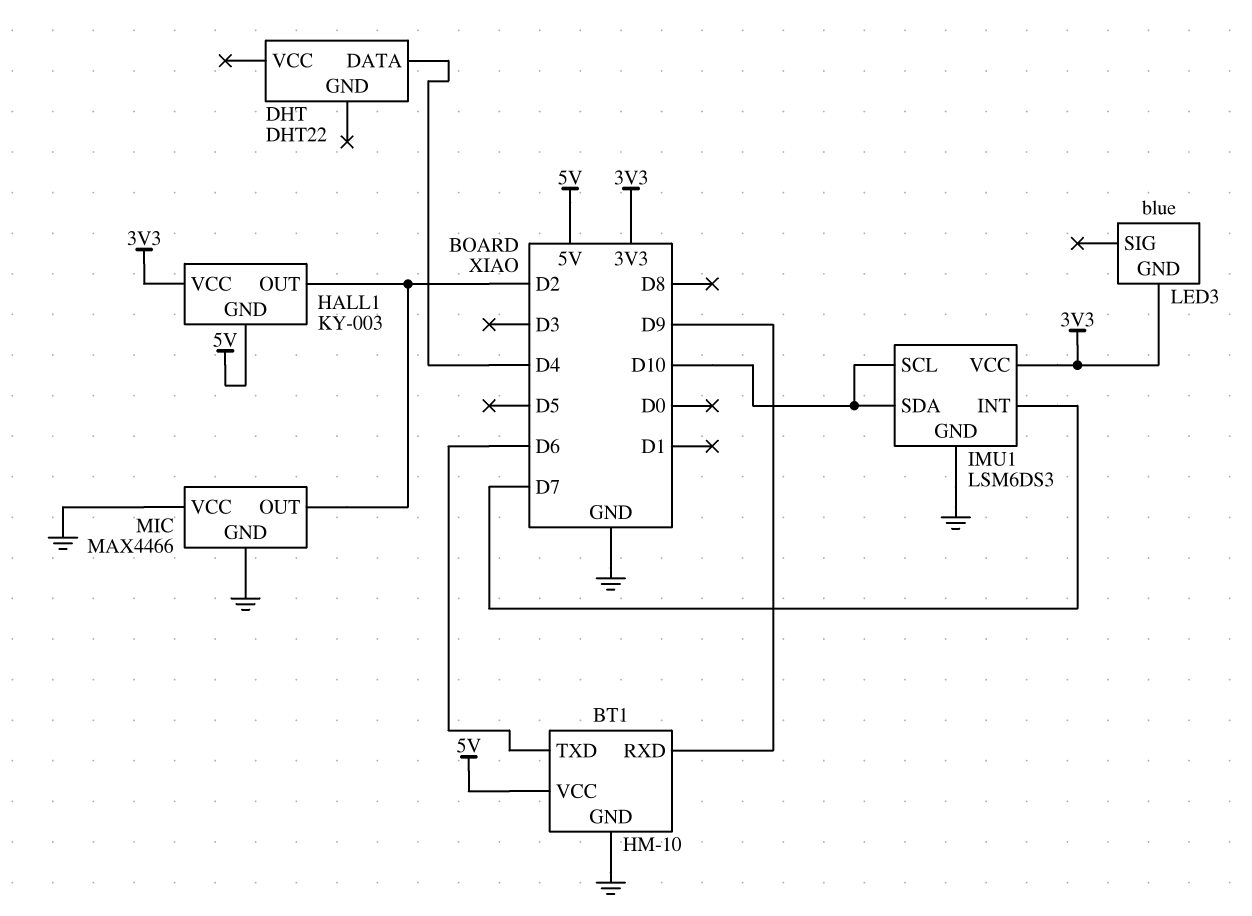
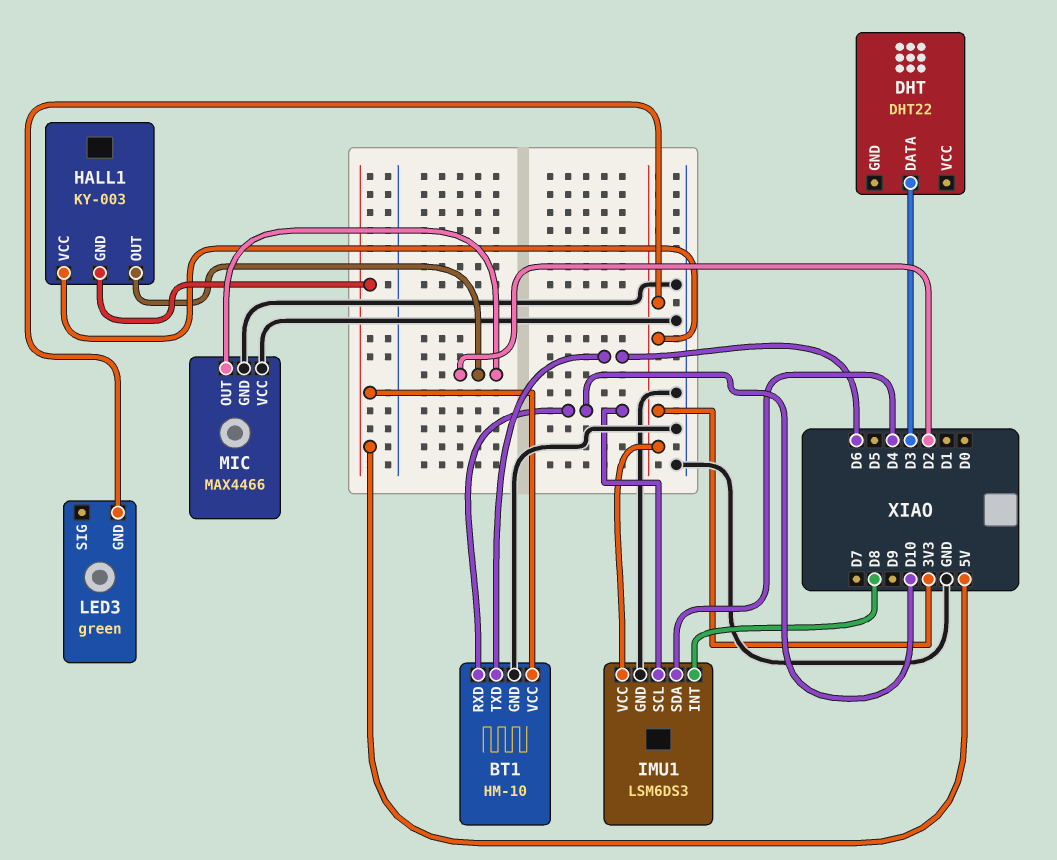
BT1 pin RXD: D9 -> D10
DHT pin DATA: D4 -> D3
IMU1 pin INT: D7 -> D8
IMU1 pin SDA: D10 -> D4
LED3: blue -> green

